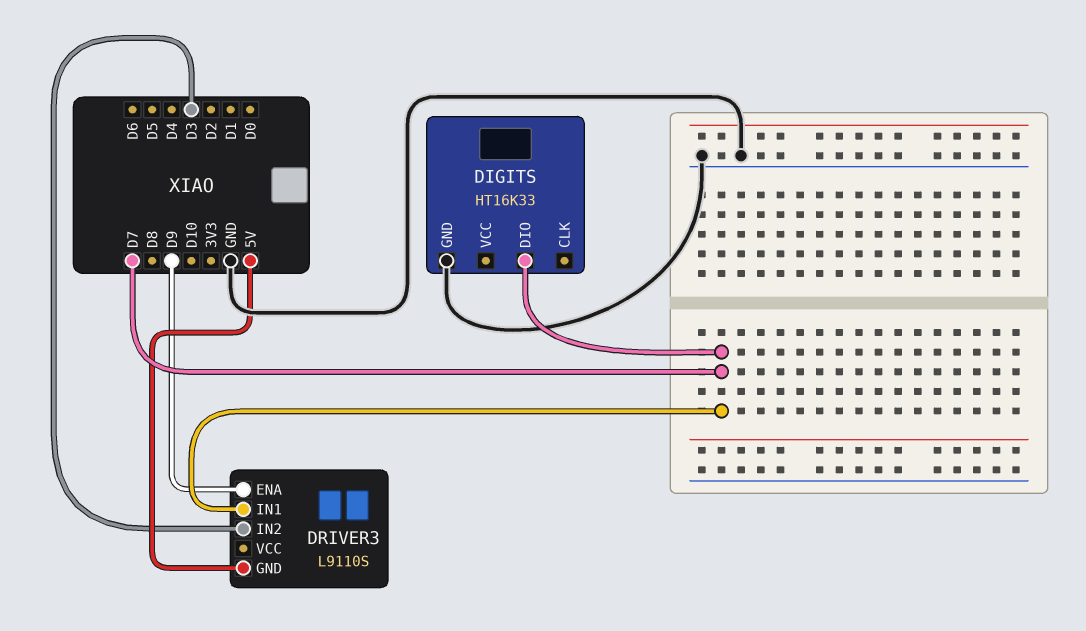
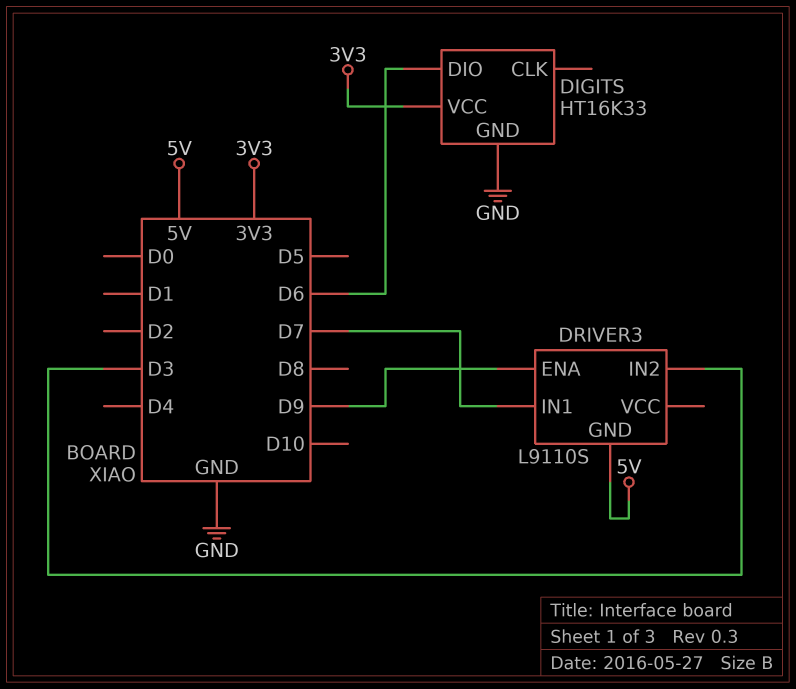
DIGITS pin DIO: D7 -> D6
DIGITS pin VCC: none -> 3V3

